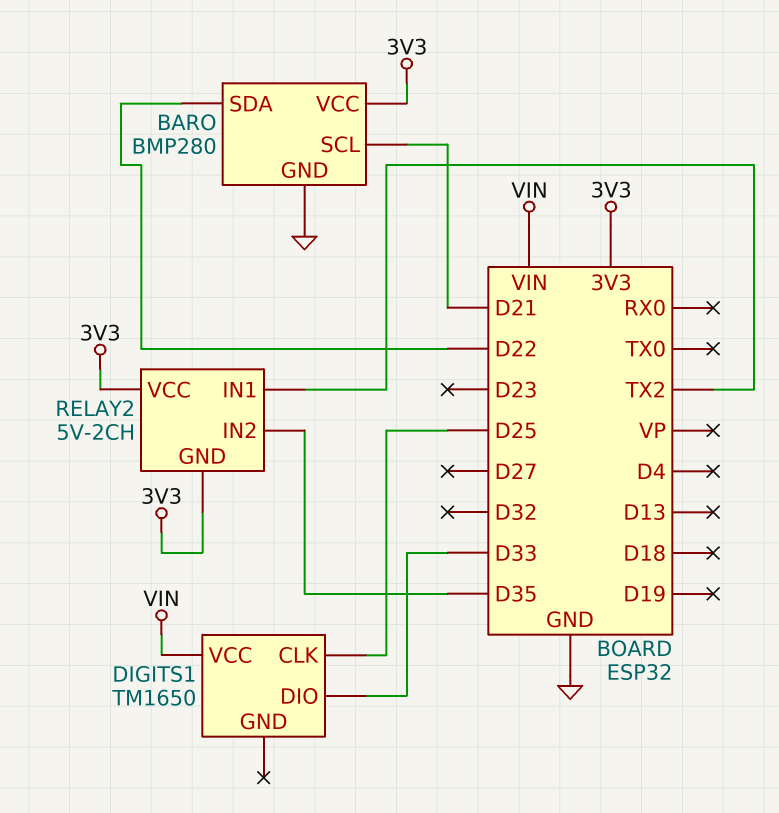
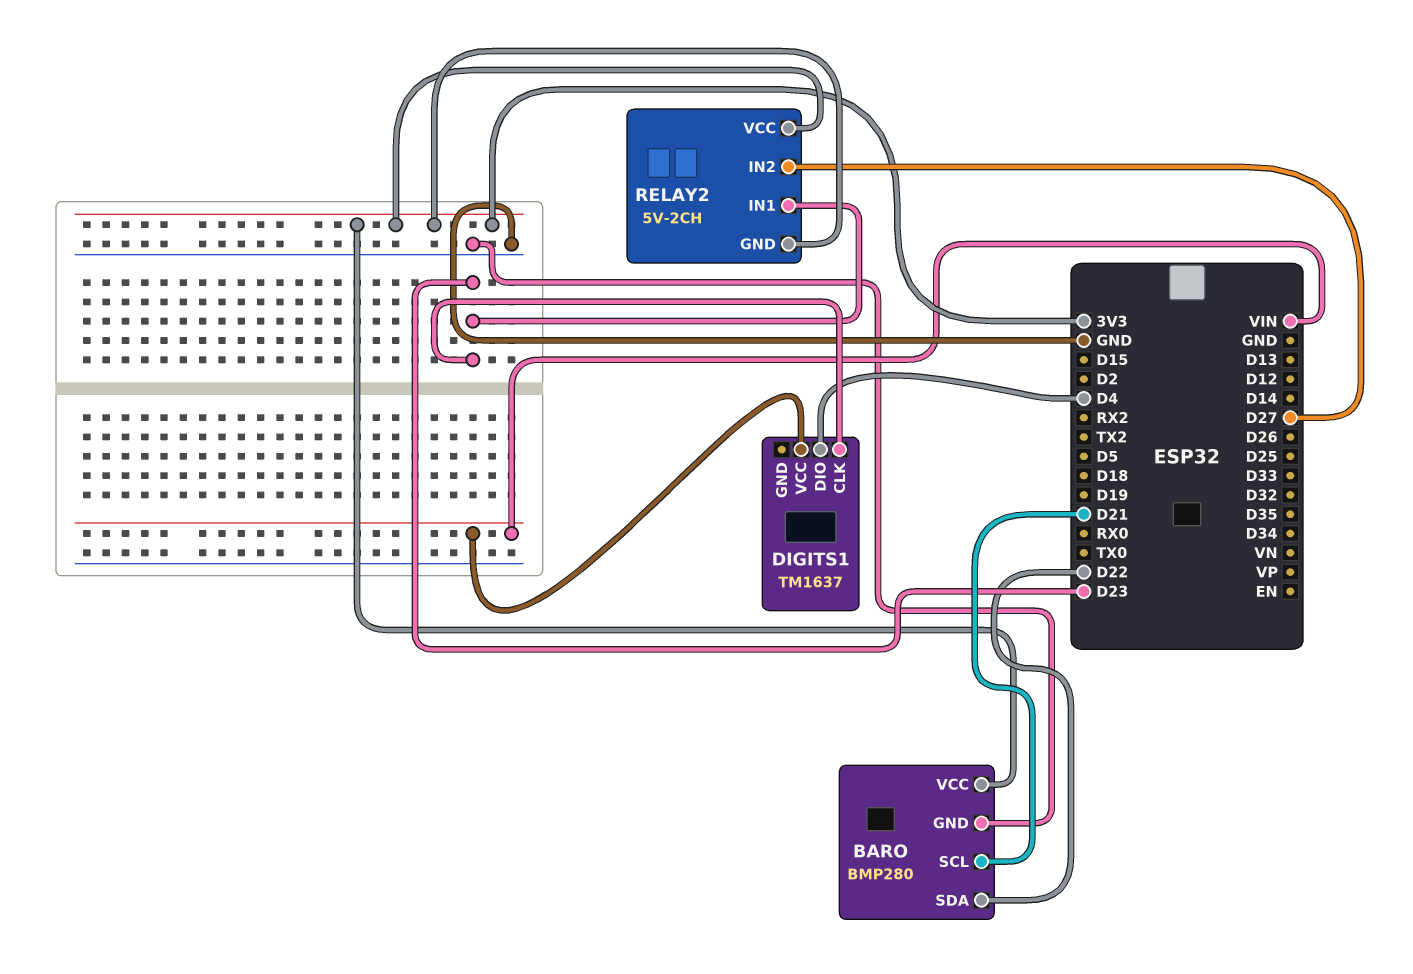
DIGITS1: TM1650 -> TM1637
DIGITS1 pin CLK: D25 -> D23
DIGITS1 pin DIO: D33 -> D4
RELAY2 pin IN1: TX2 -> D23
RELAY2 pin IN2: D35 -> D27

